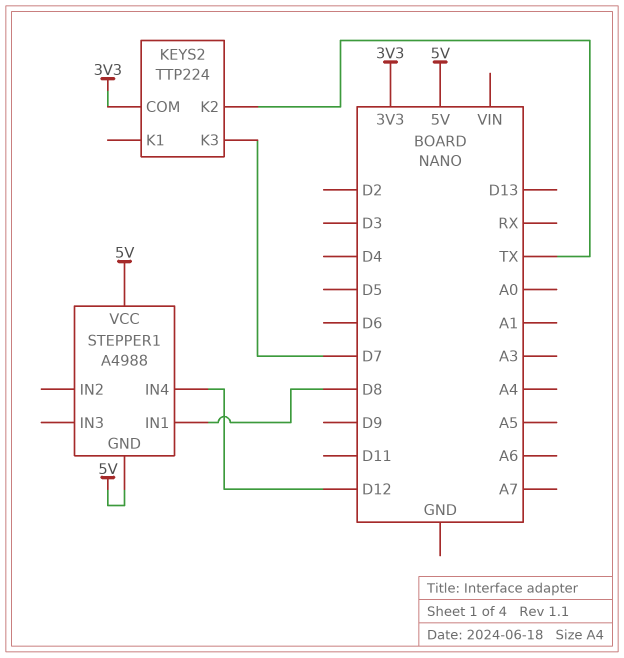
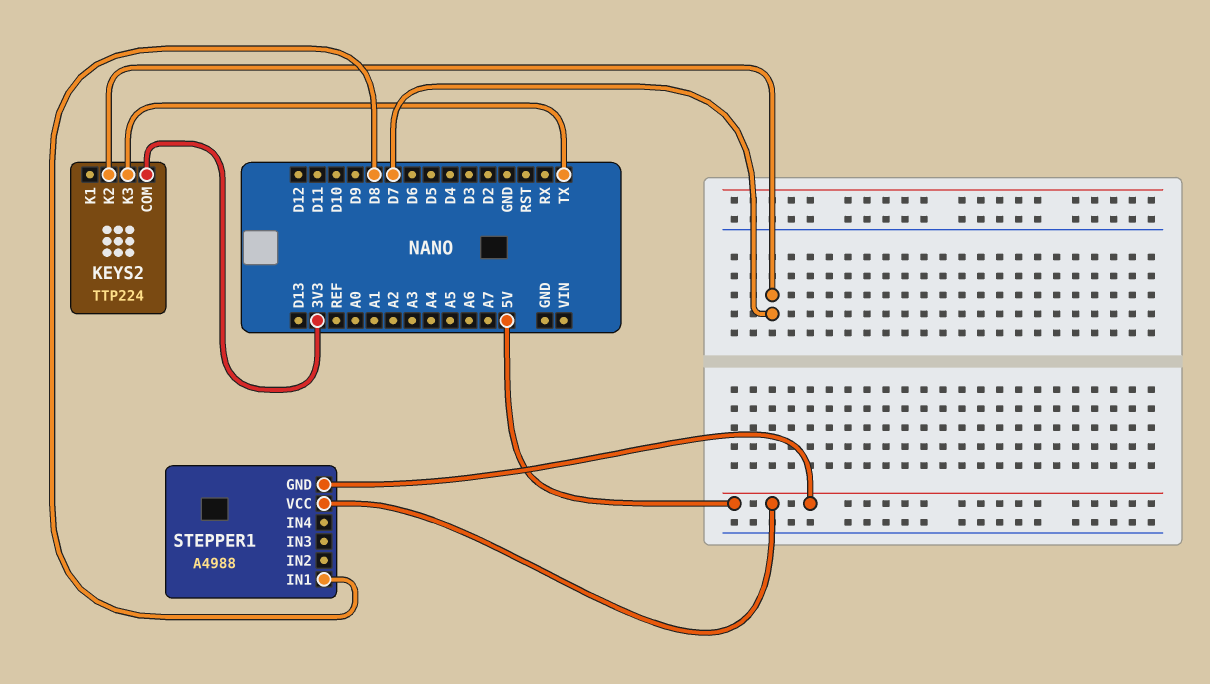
KEYS2 pin K2: TX -> D7
KEYS2 pin K3: D7 -> TX
STEPPER1 pin IN4: D12 -> none

